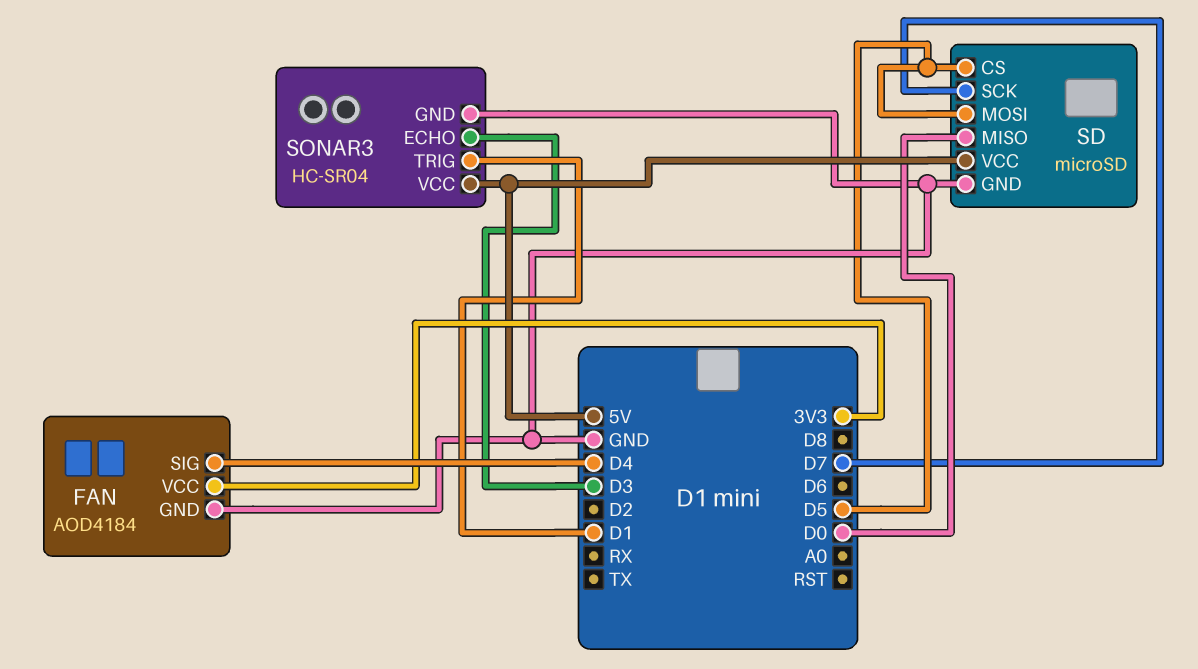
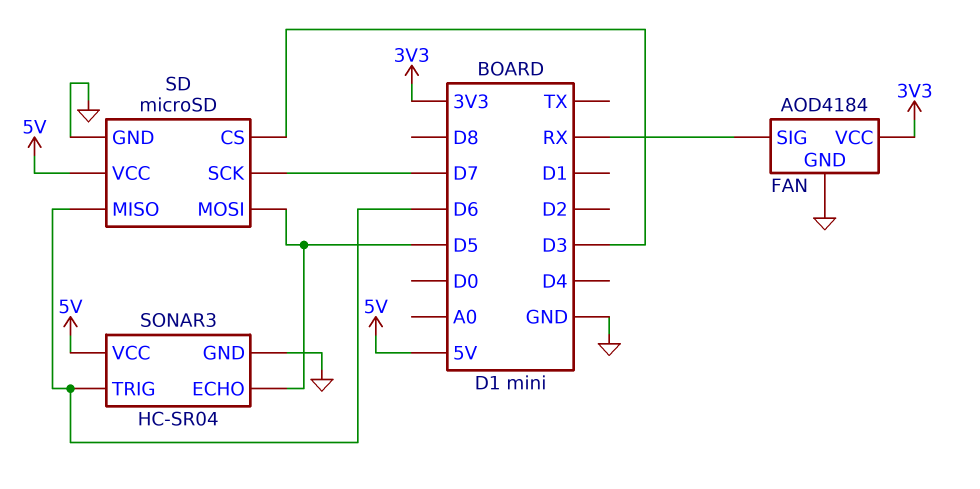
FAN pin SIG: D4 -> RX
SD pin CS: D5 -> D3
SD pin MISO: D0 -> D6
SONAR3 pin ECHO: D3 -> D5
SONAR3 pin TRIG: D1 -> D6

